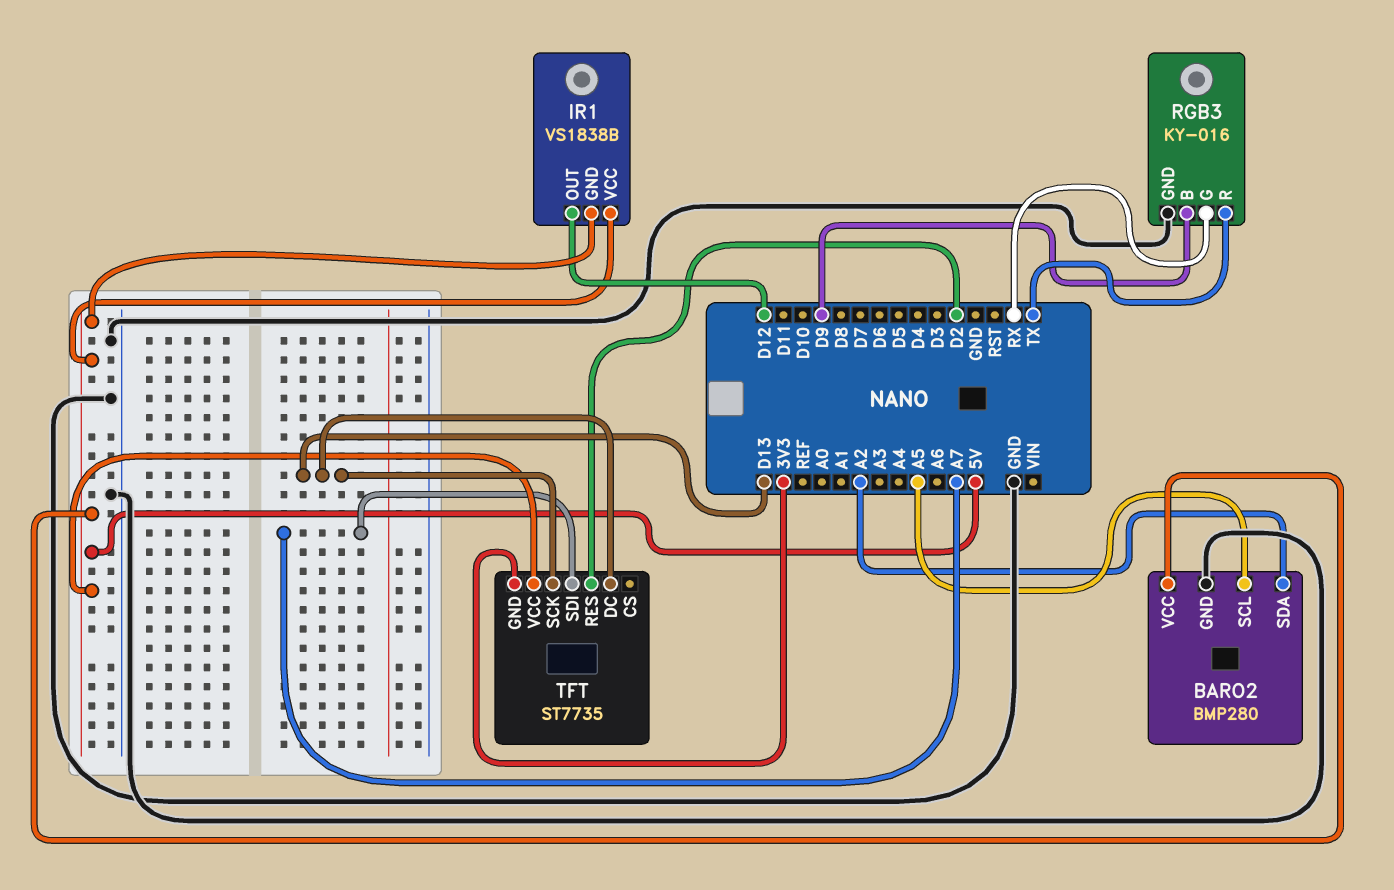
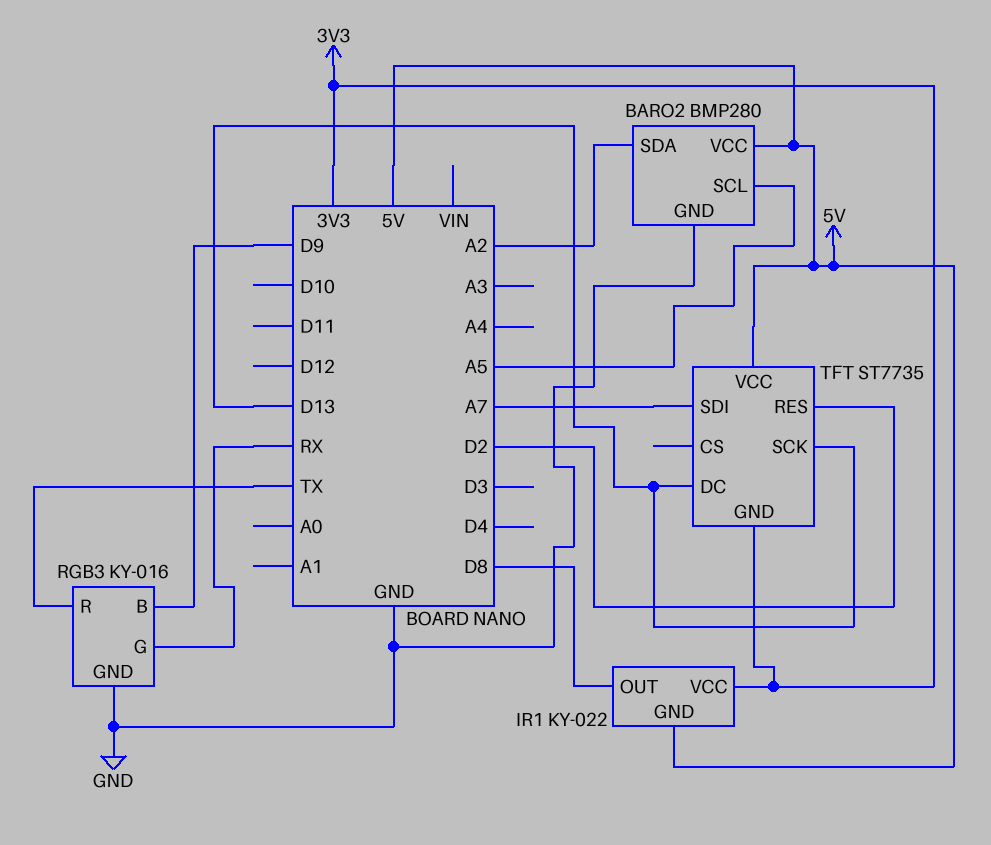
IR1: VS1838B -> KY-022
IR1 pin OUT: D12 -> D8
IR1 pin VCC: 5V -> 3V3

